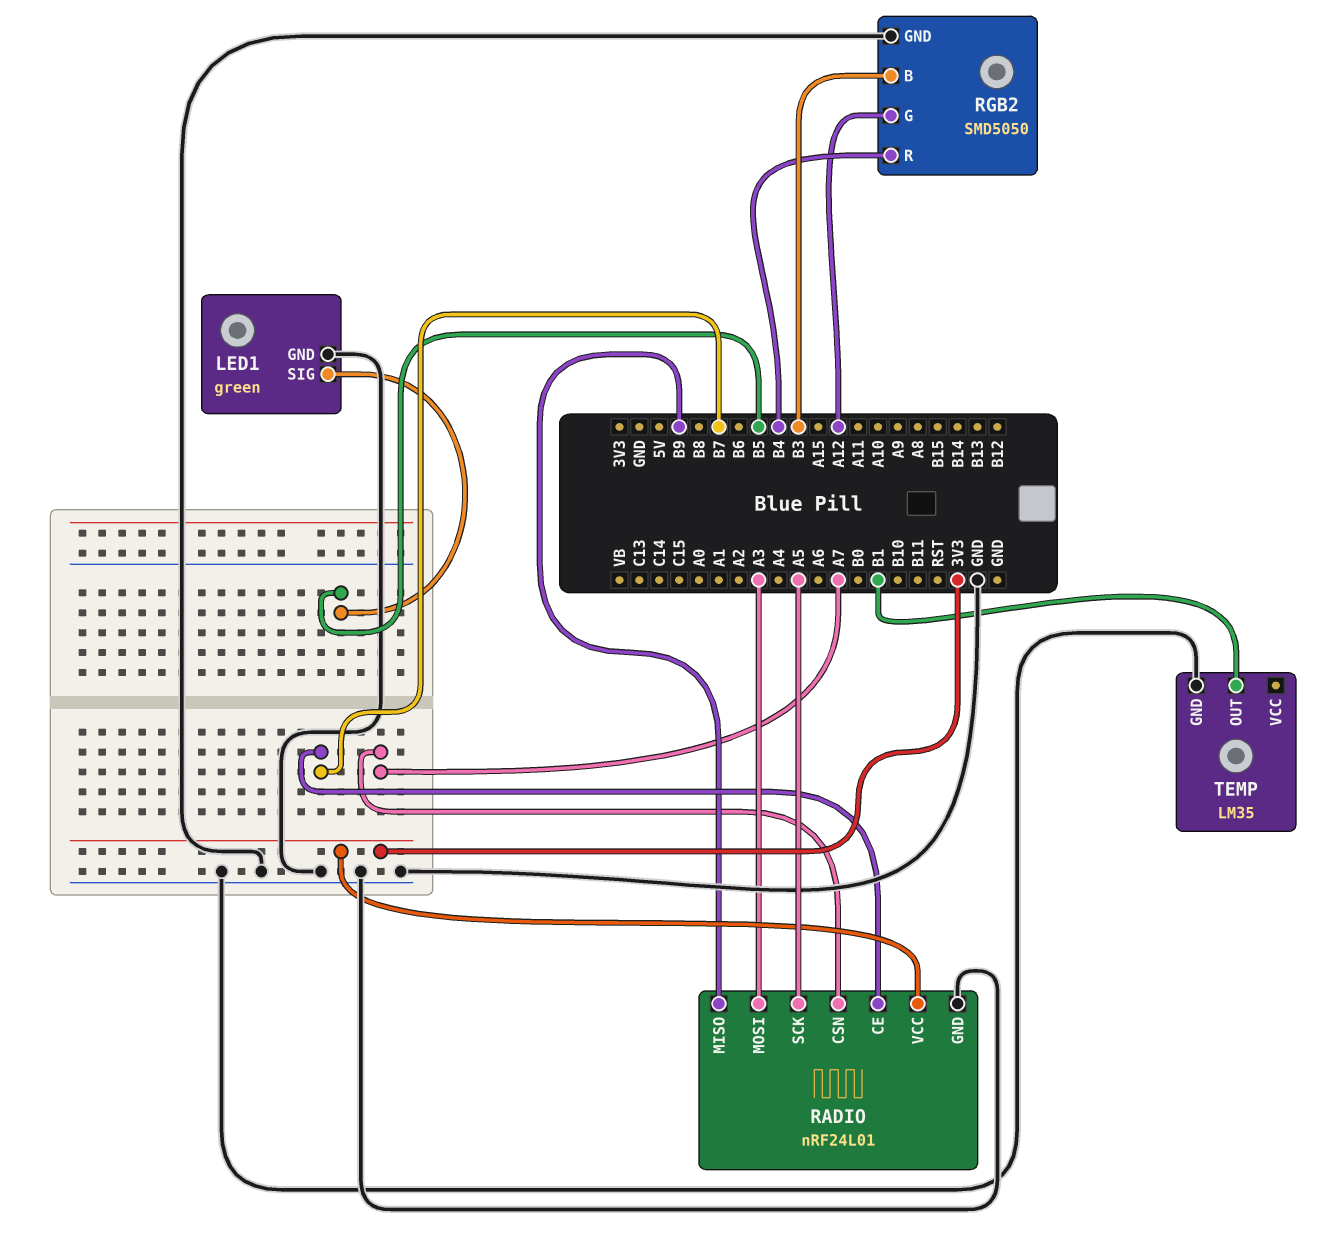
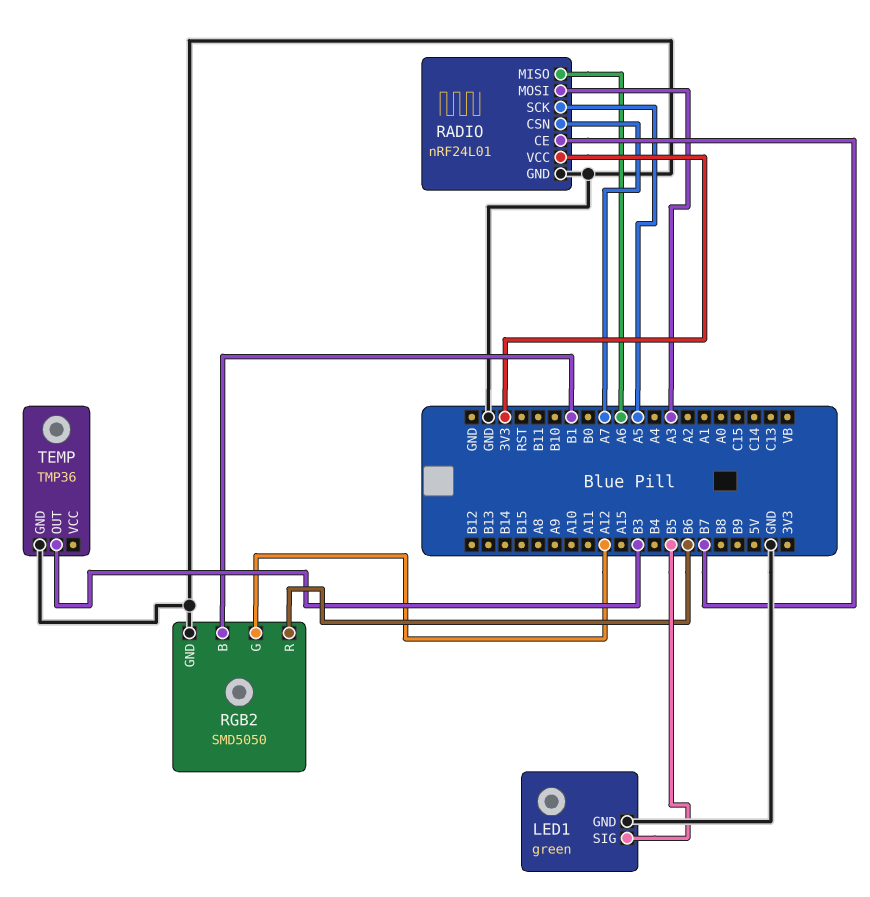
RADIO pin MISO: B9 -> A6
RGB2 pin B: B3 -> B1
RGB2 pin R: B4 -> B6
TEMP: LM35 -> TMP36
TEMP pin OUT: B1 -> B3

